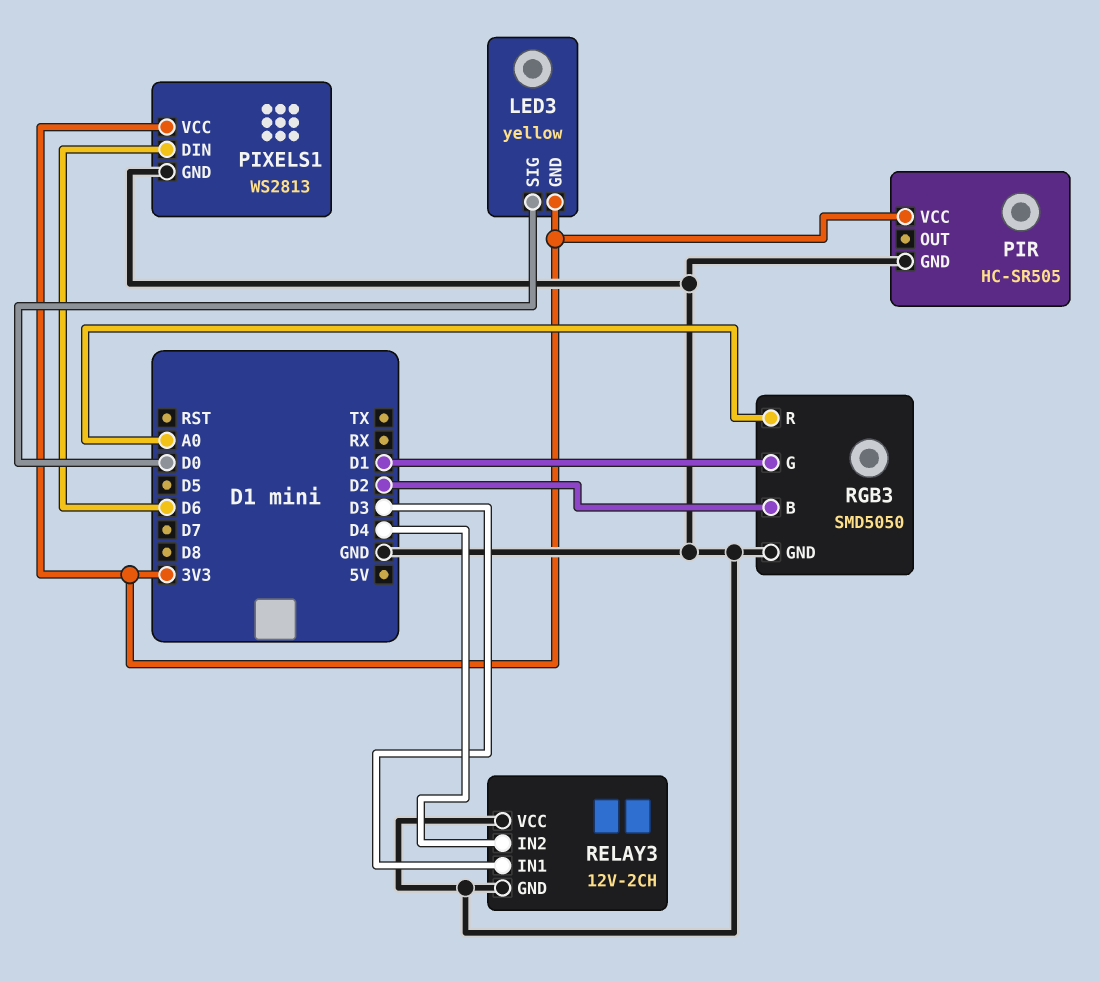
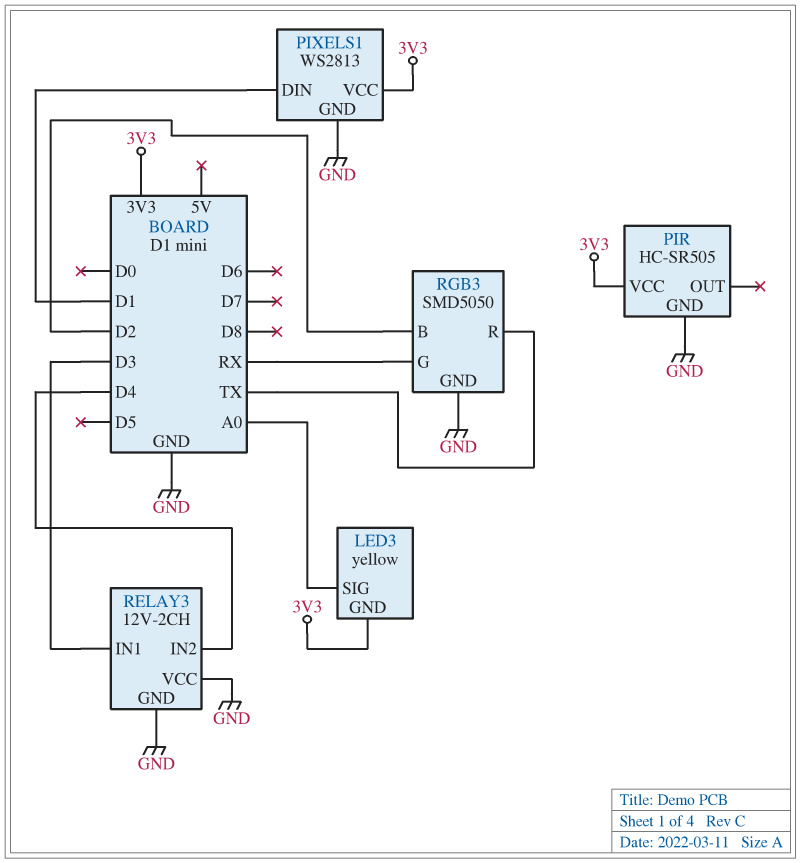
LED3 pin SIG: D0 -> A0
PIXELS1 pin DIN: D6 -> D1
RGB3 pin G: D1 -> RX
RGB3 pin R: A0 -> TX

